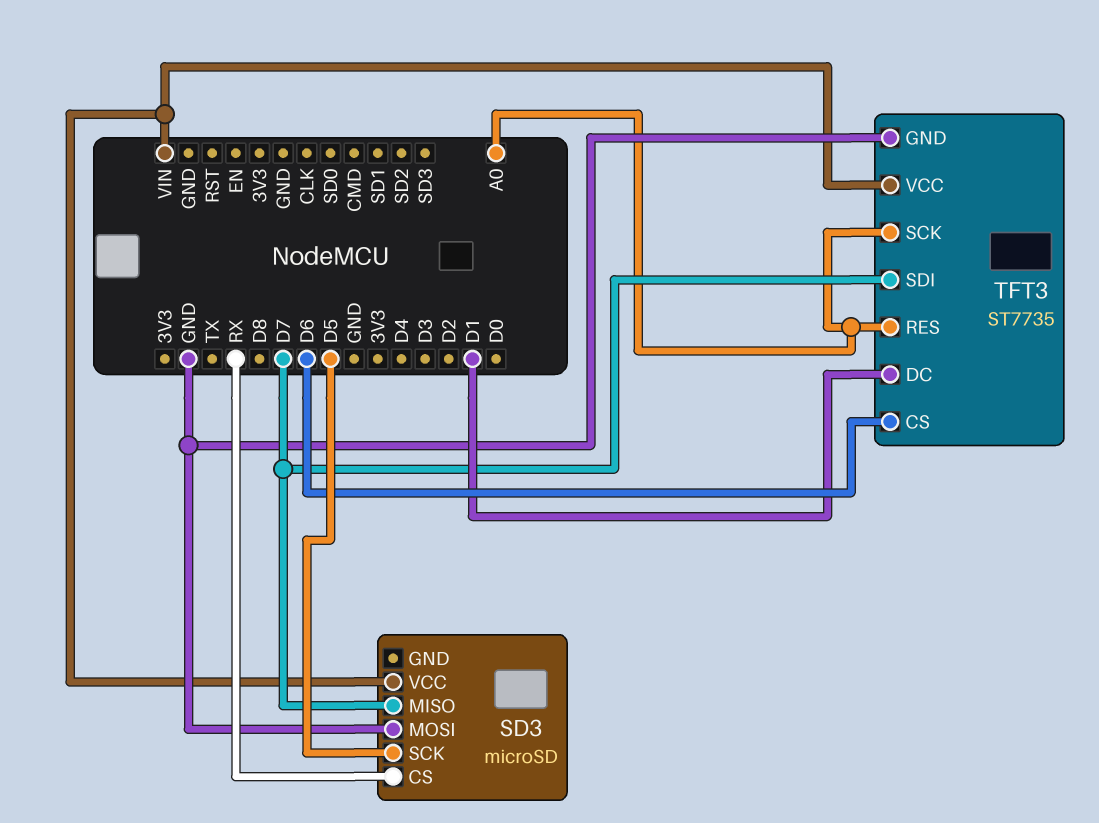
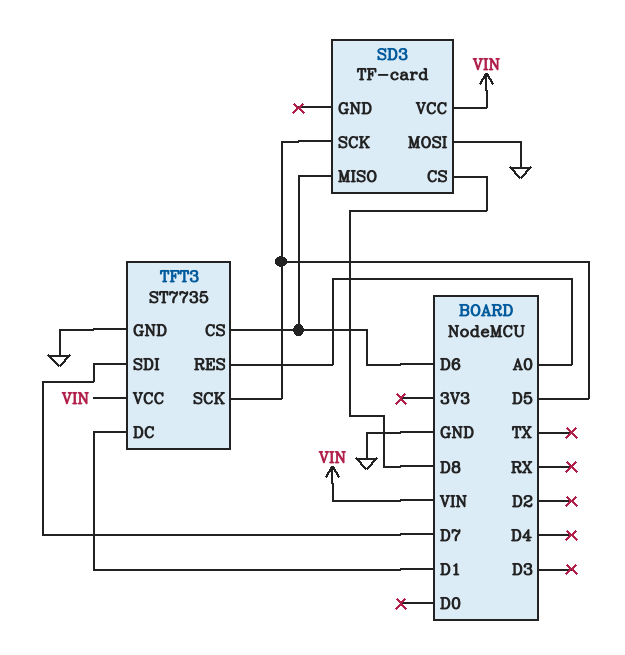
SD3: microSD -> TF-card
SD3 pin CS: RX -> D8
SD3 pin MISO: D7 -> D6
TFT3 pin SCK: A0 -> D5

